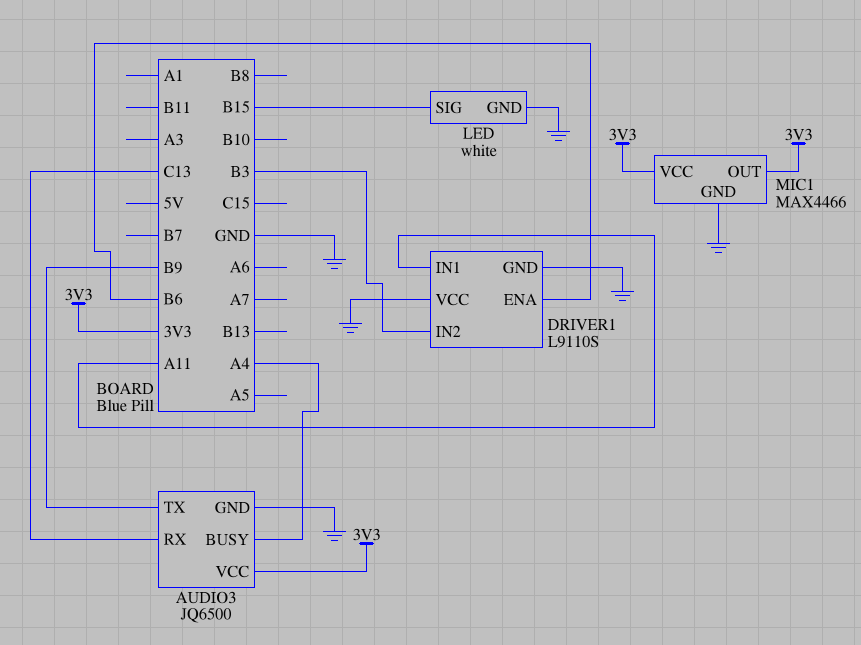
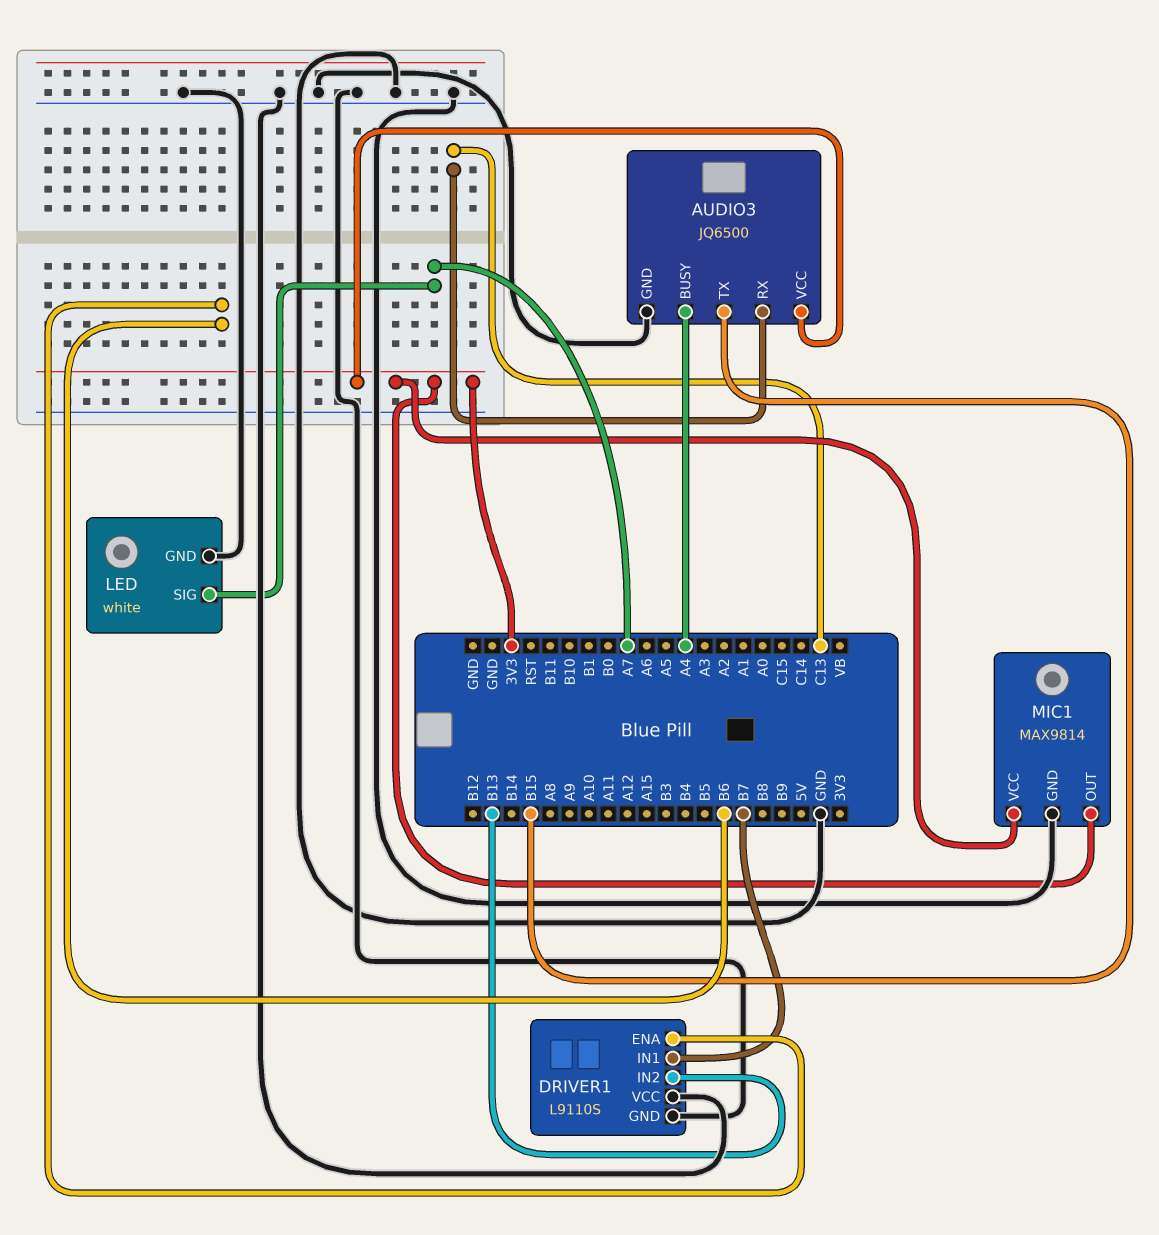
AUDIO3 pin TX: B9 -> B15
DRIVER1 pin IN1: A11 -> B7
DRIVER1 pin IN2: B3 -> B13
LED pin SIG: B15 -> A7
MIC1: MAX4466 -> MAX9814

